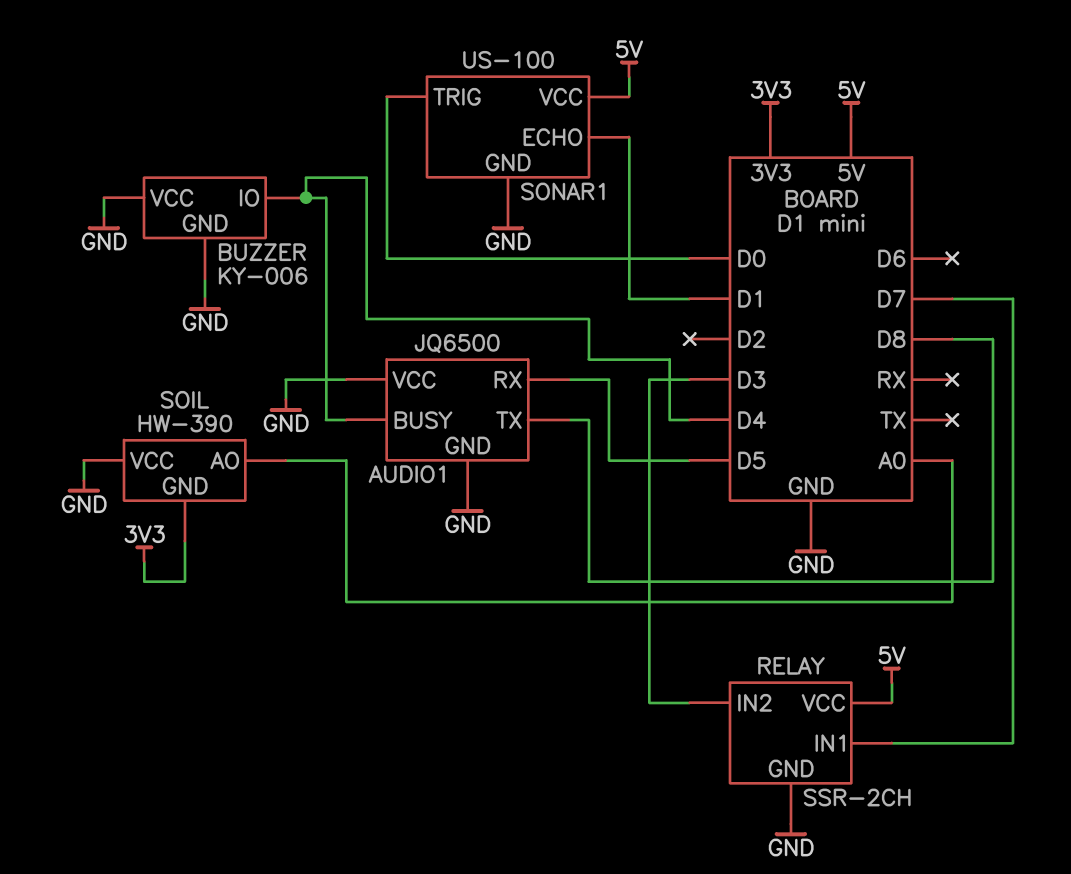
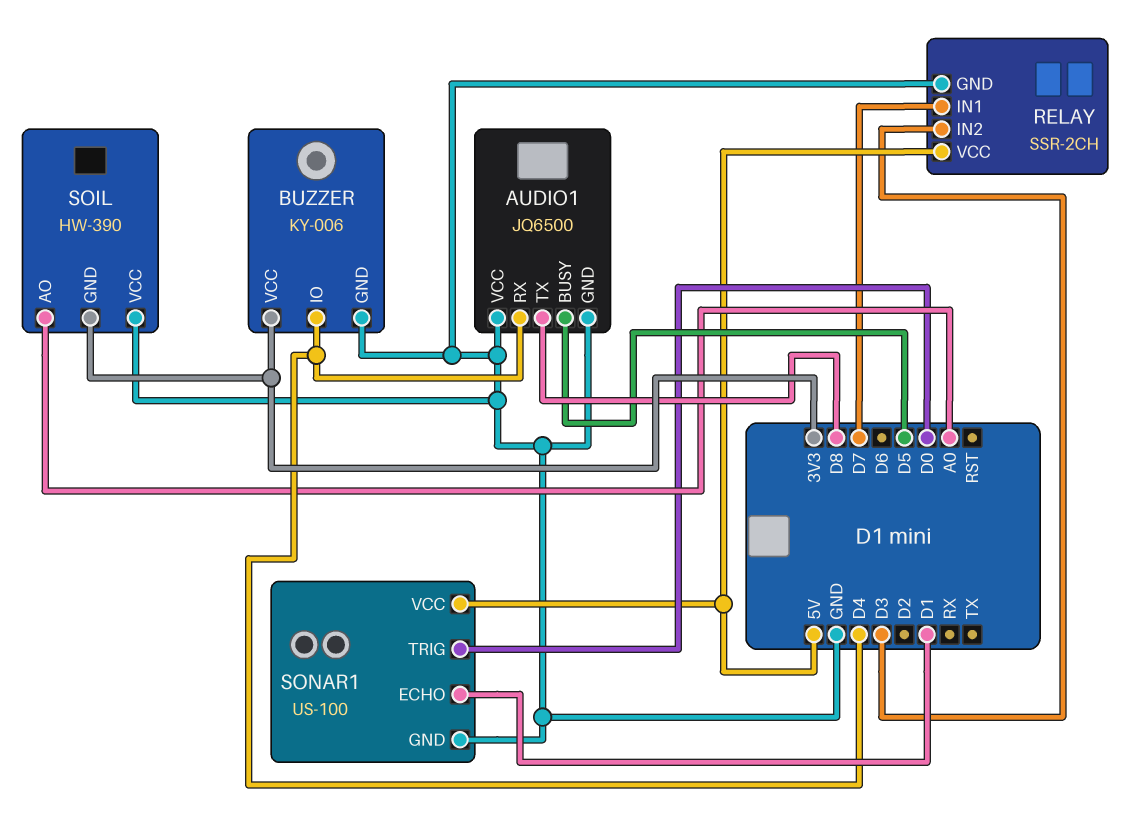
AUDIO1 pin BUSY: D4 -> D5
AUDIO1 pin RX: D5 -> D4
BUZZER pin VCC: GND -> 3V3

